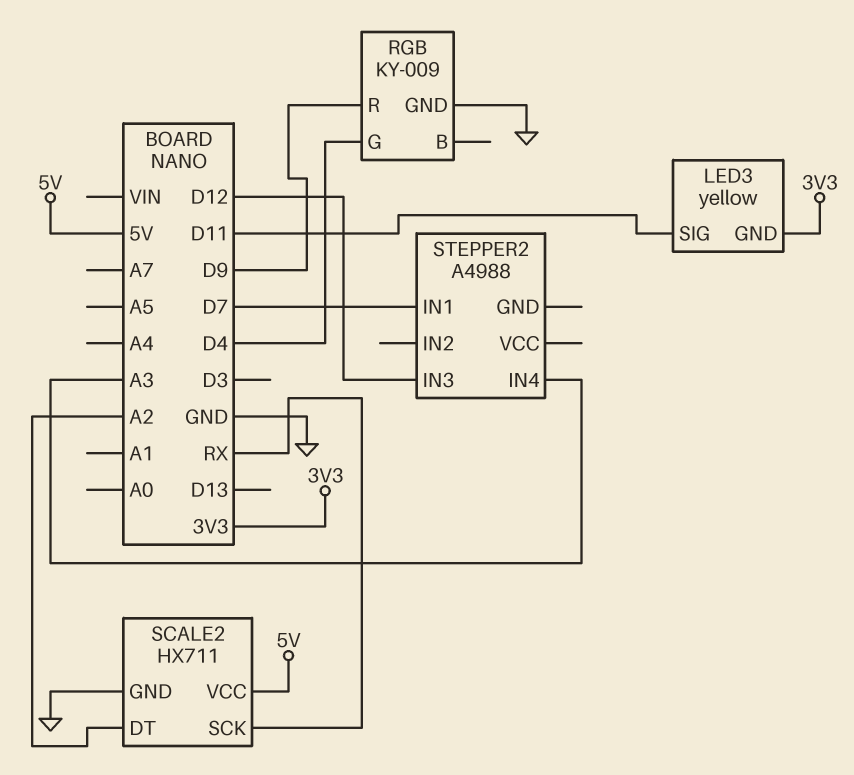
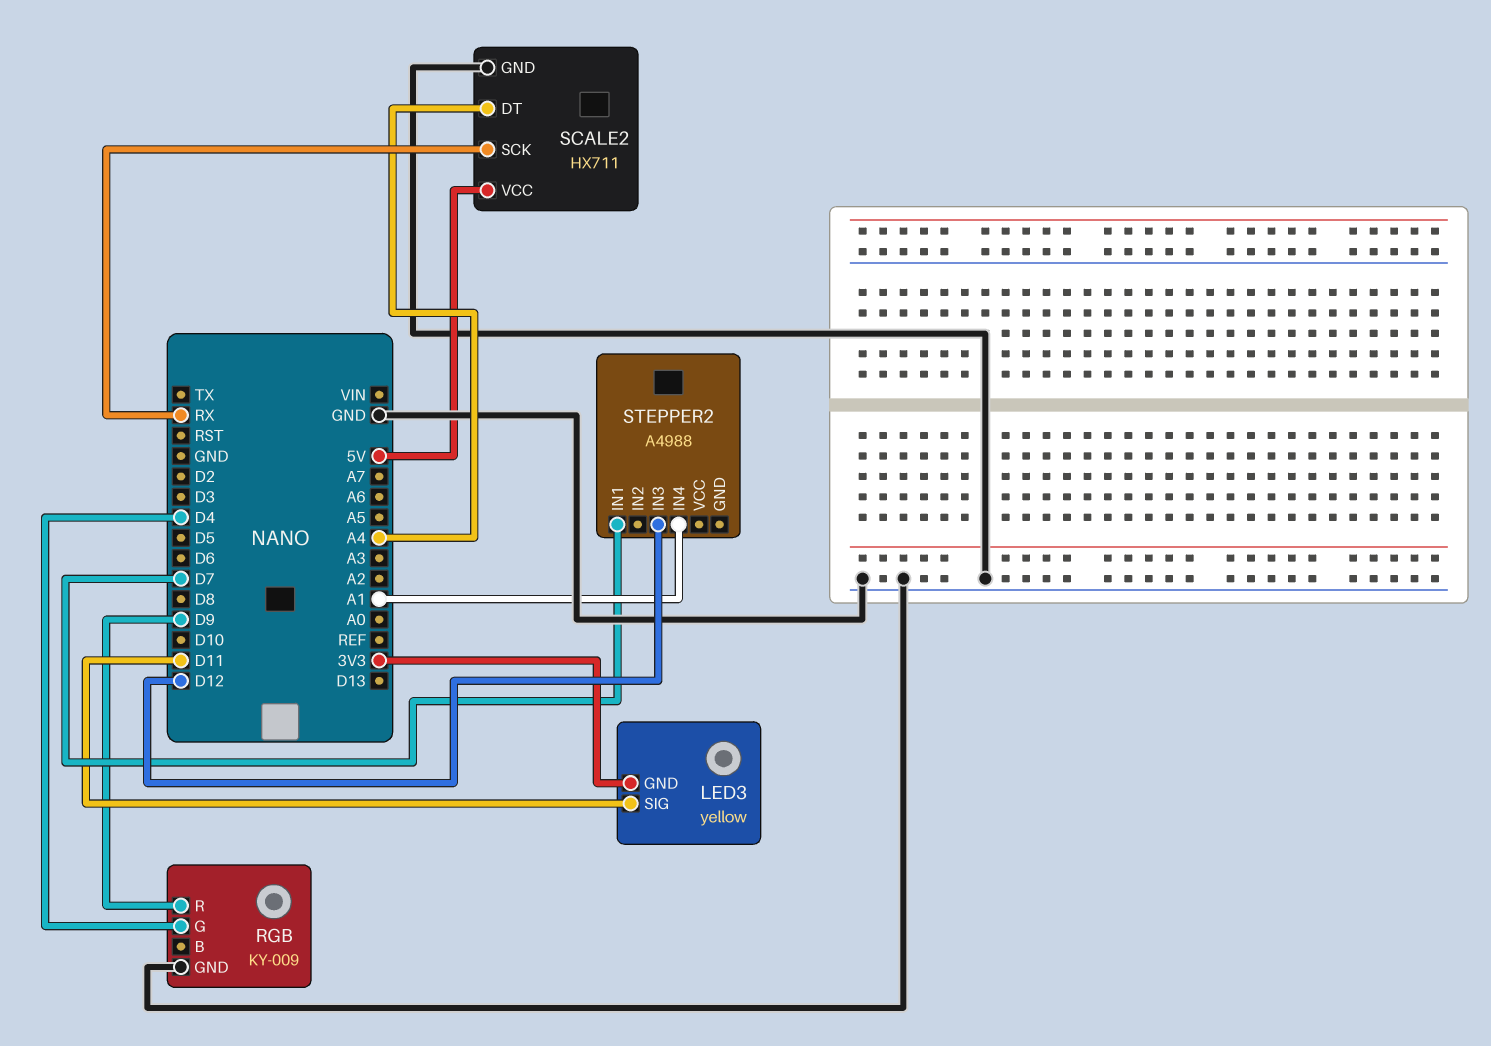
SCALE2 pin DT: A2 -> A4
STEPPER2 pin IN4: A3 -> A1

